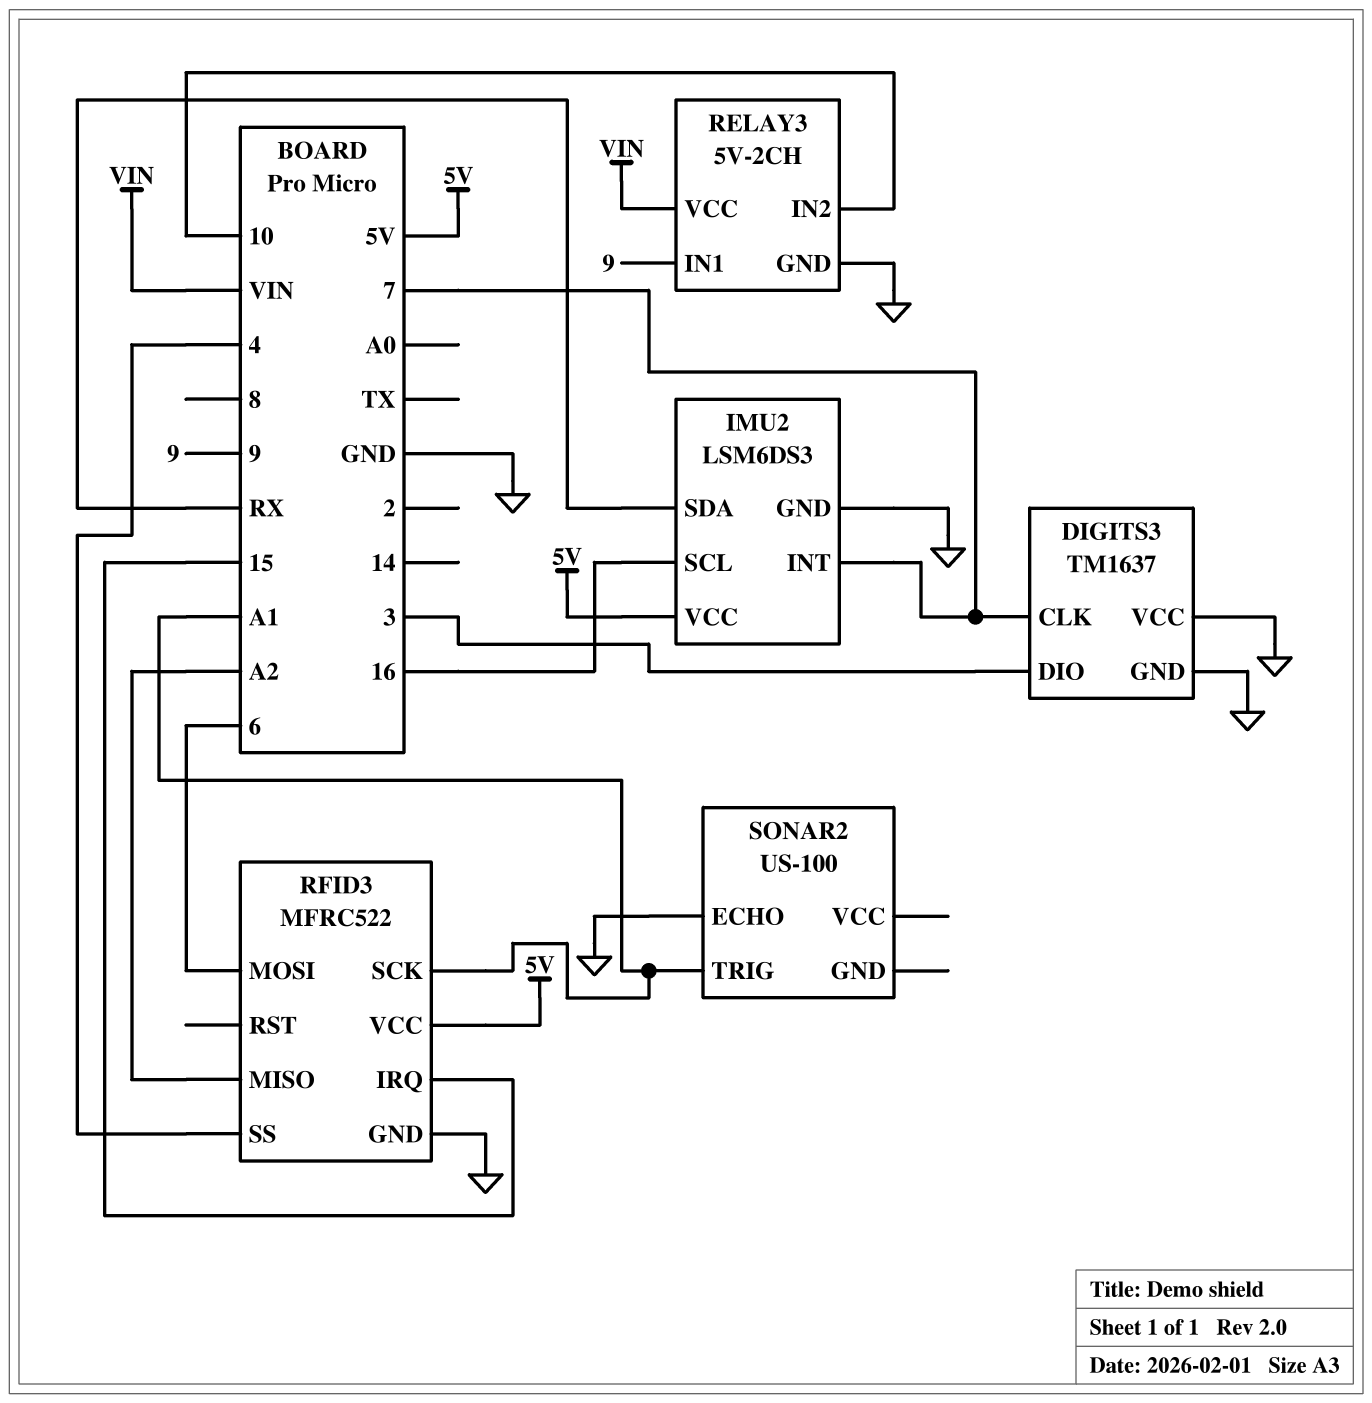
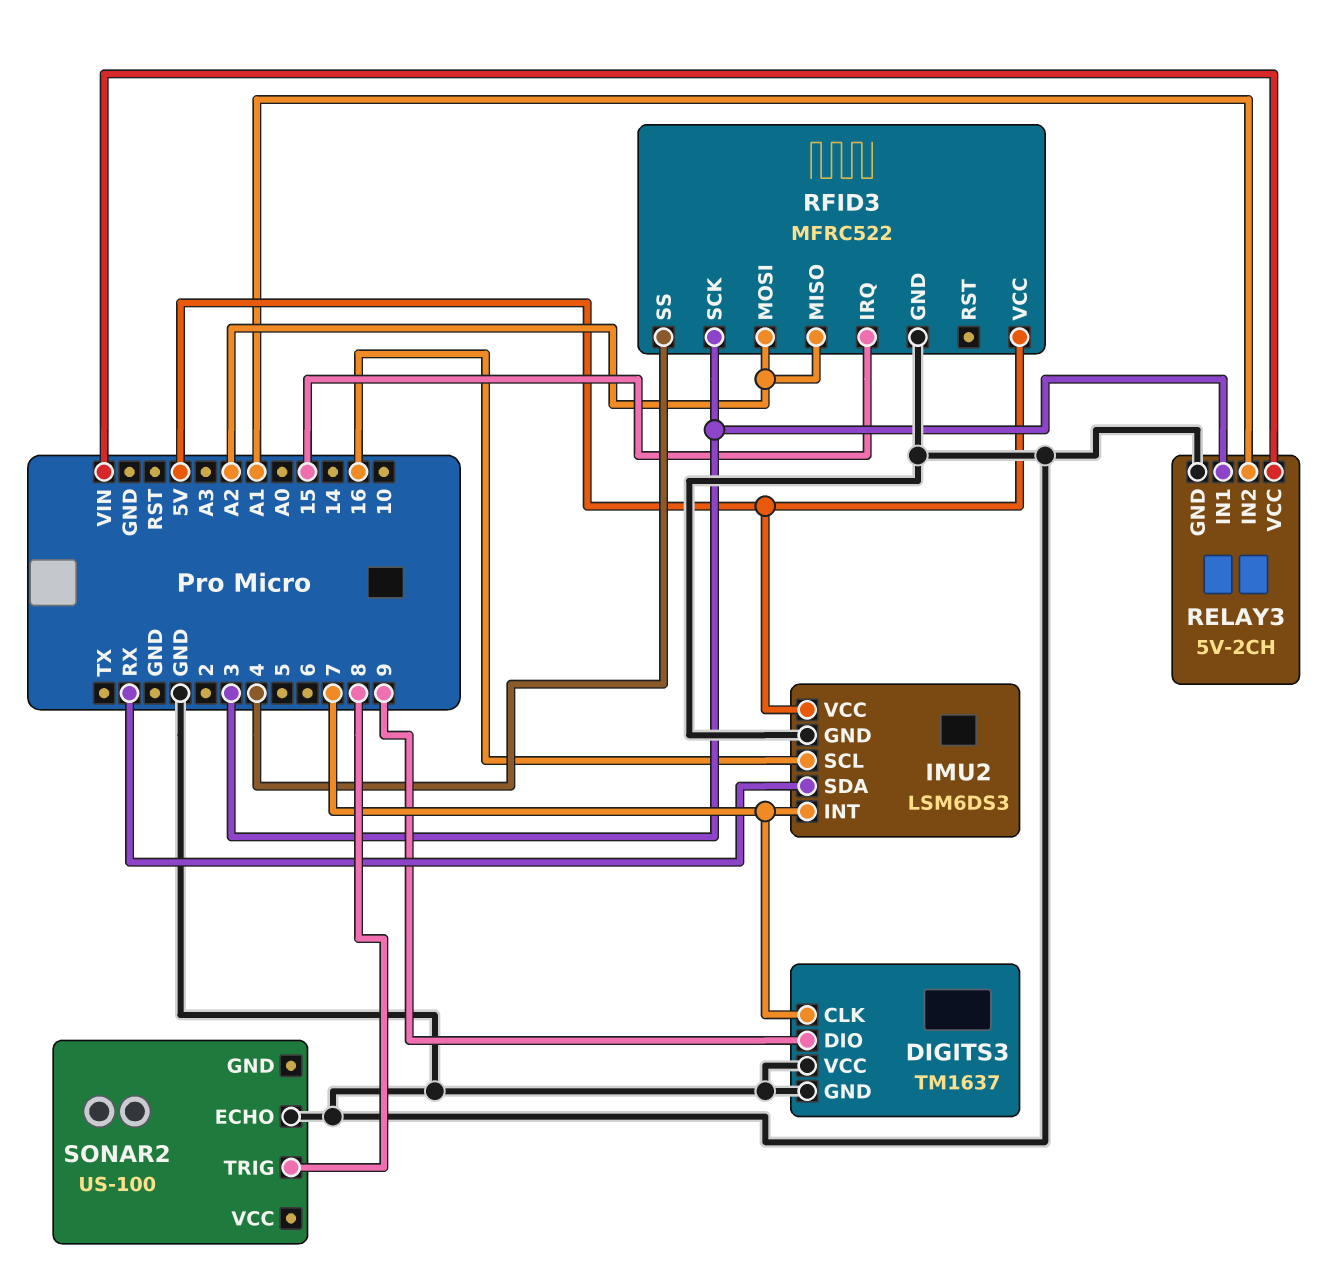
DIGITS3 pin DIO: 3 -> 9
RELAY3 pin IN1: 9 -> 3
RELAY3 pin IN2: 10 -> A1
RFID3 pin MOSI: 6 -> A2
RFID3 pin SCK: A1 -> 3
SONAR2 pin TRIG: A1 -> 8

